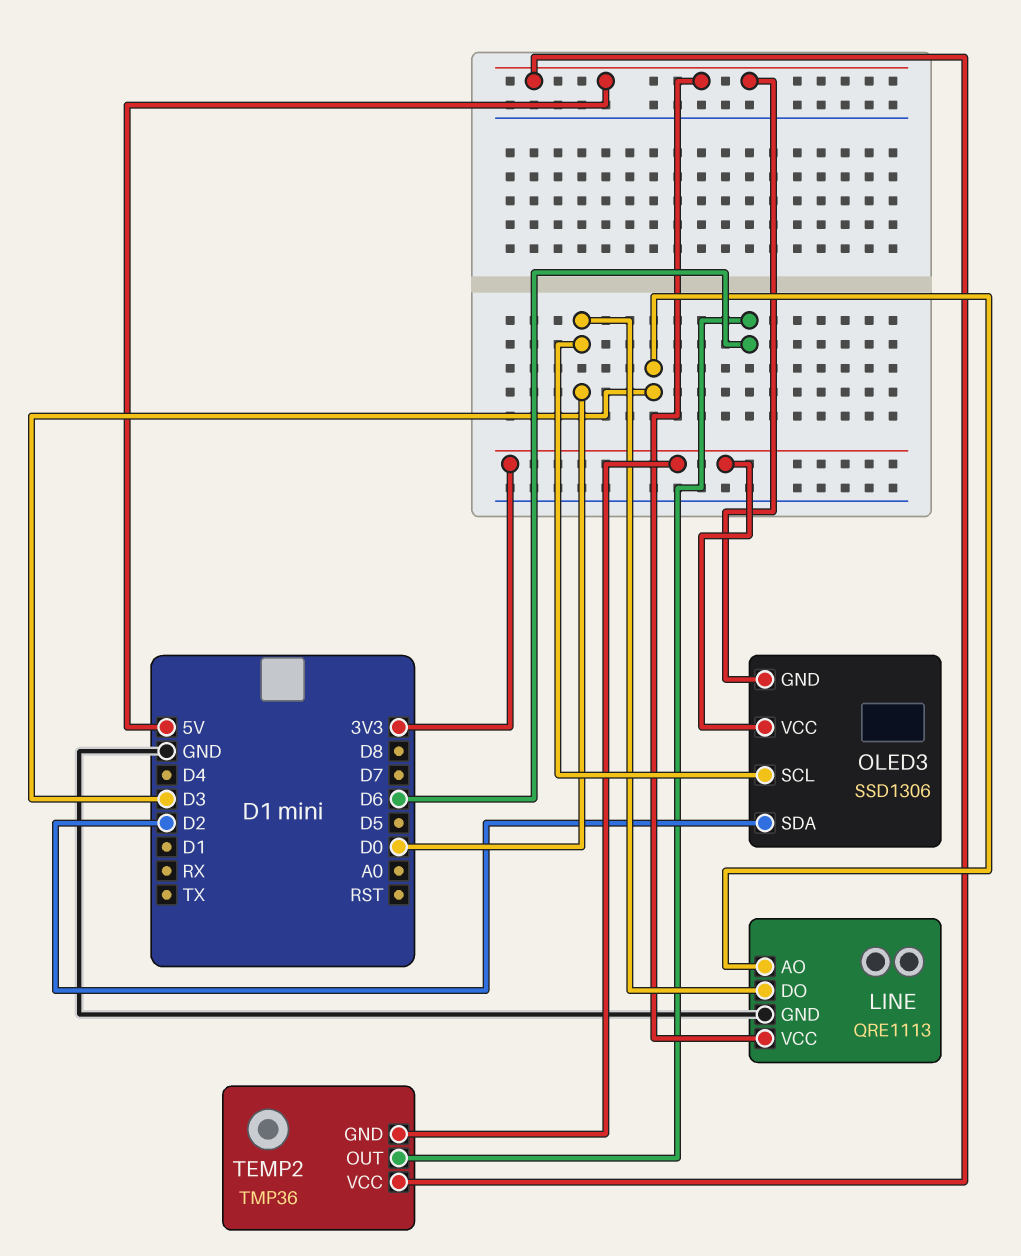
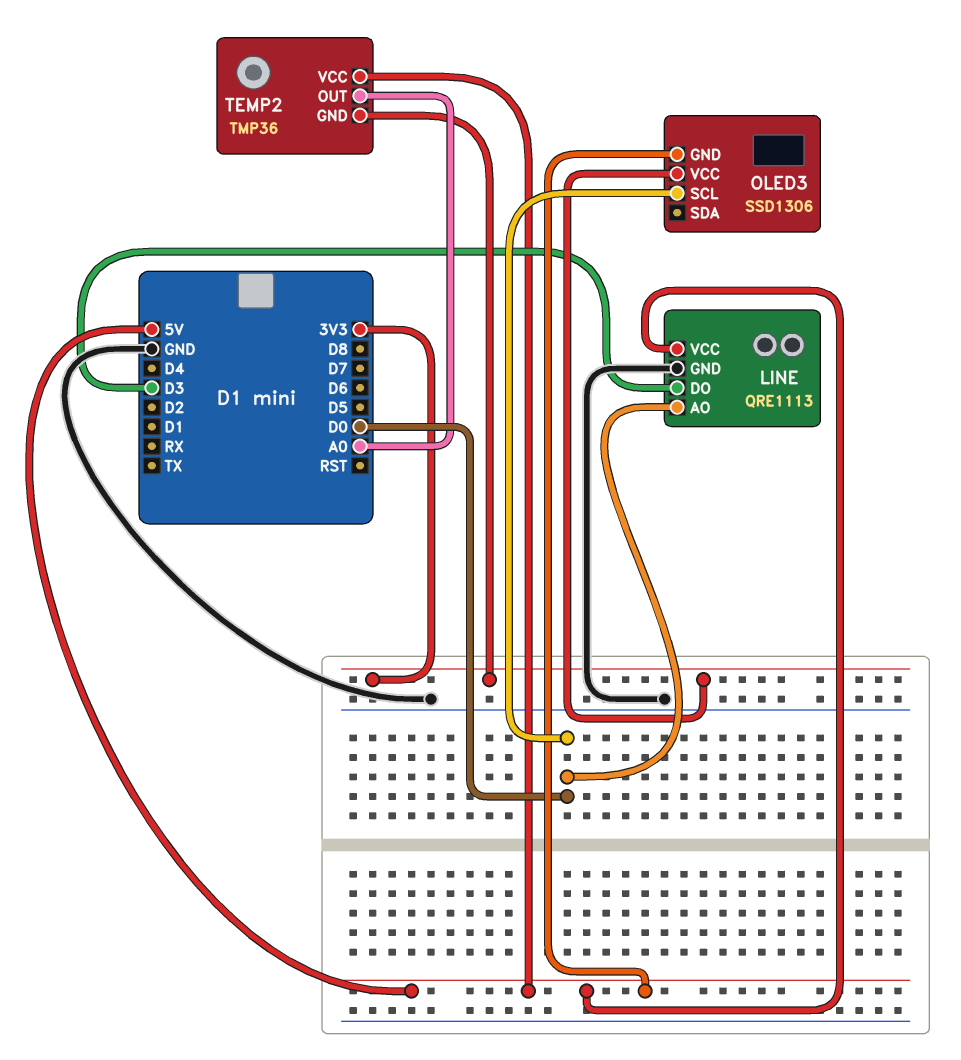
LINE pin AO: D3 -> D0
LINE pin DO: D0 -> D3
OLED3 pin SDA: D2 -> none
TEMP2 pin OUT: D6 -> A0

